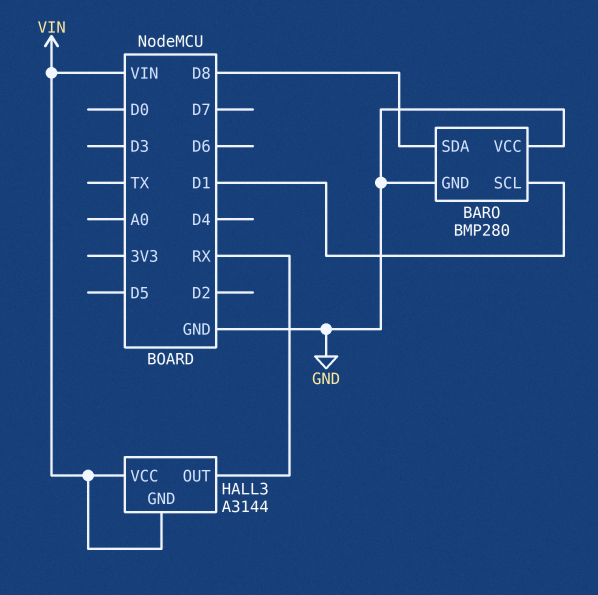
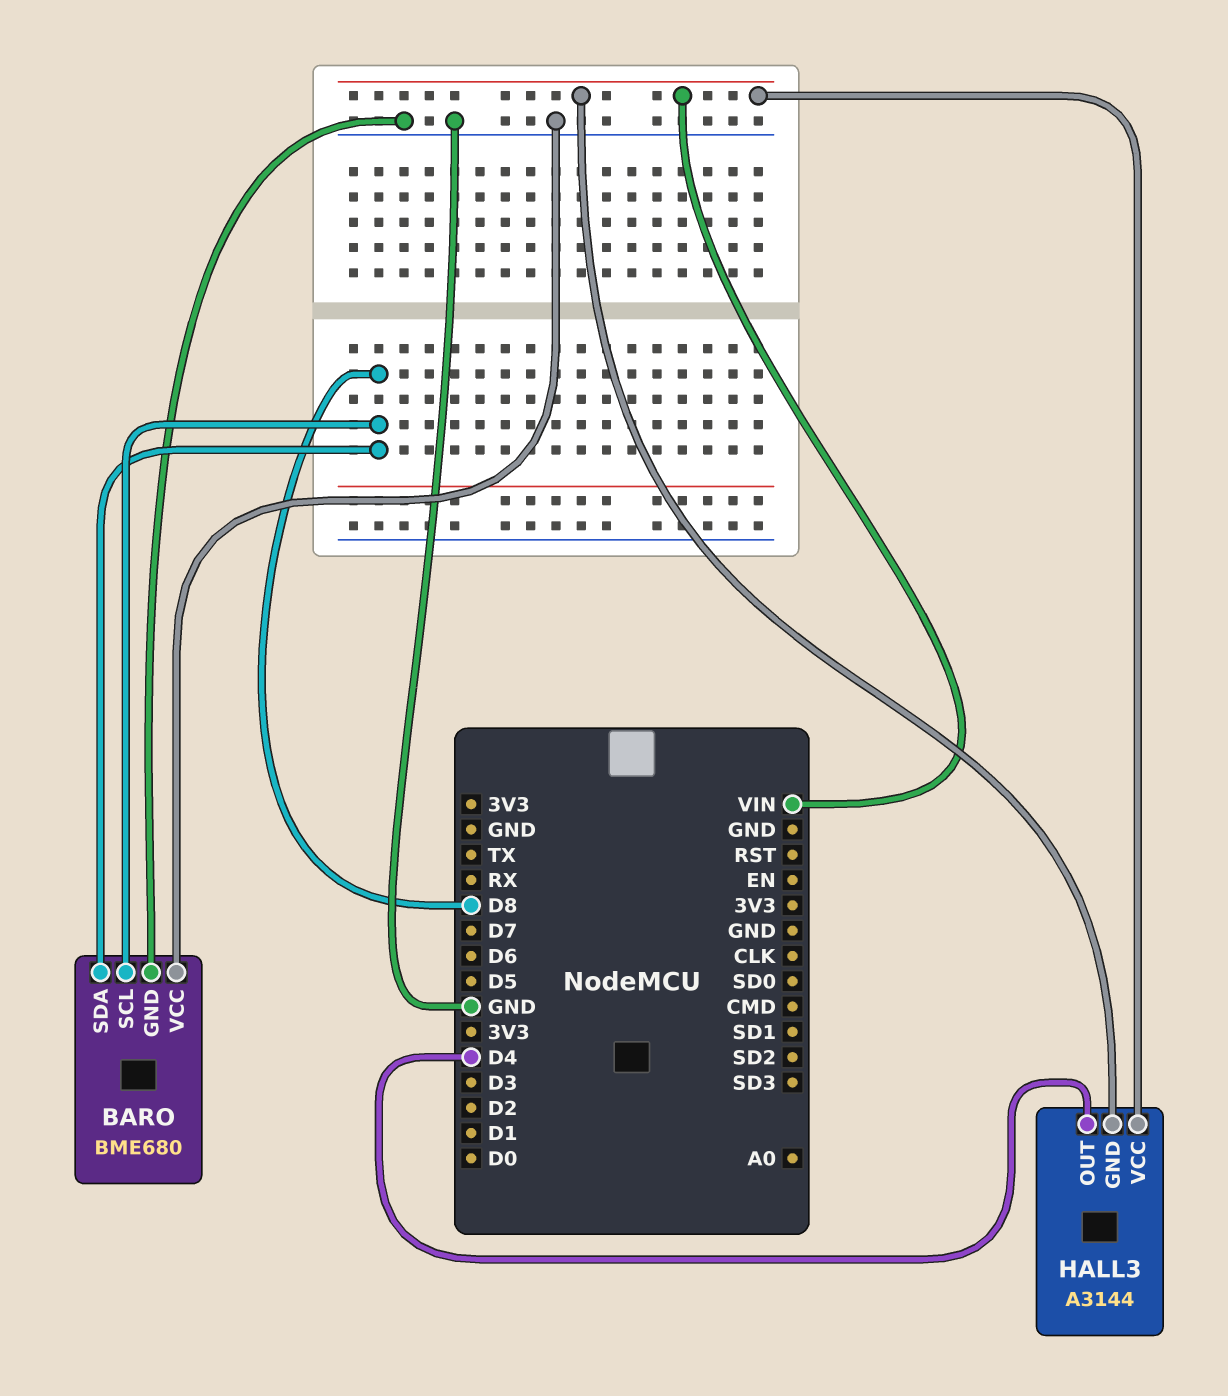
BARO: BMP280 -> BME680
BARO pin SCL: D1 -> D8
HALL3 pin OUT: RX -> D4

